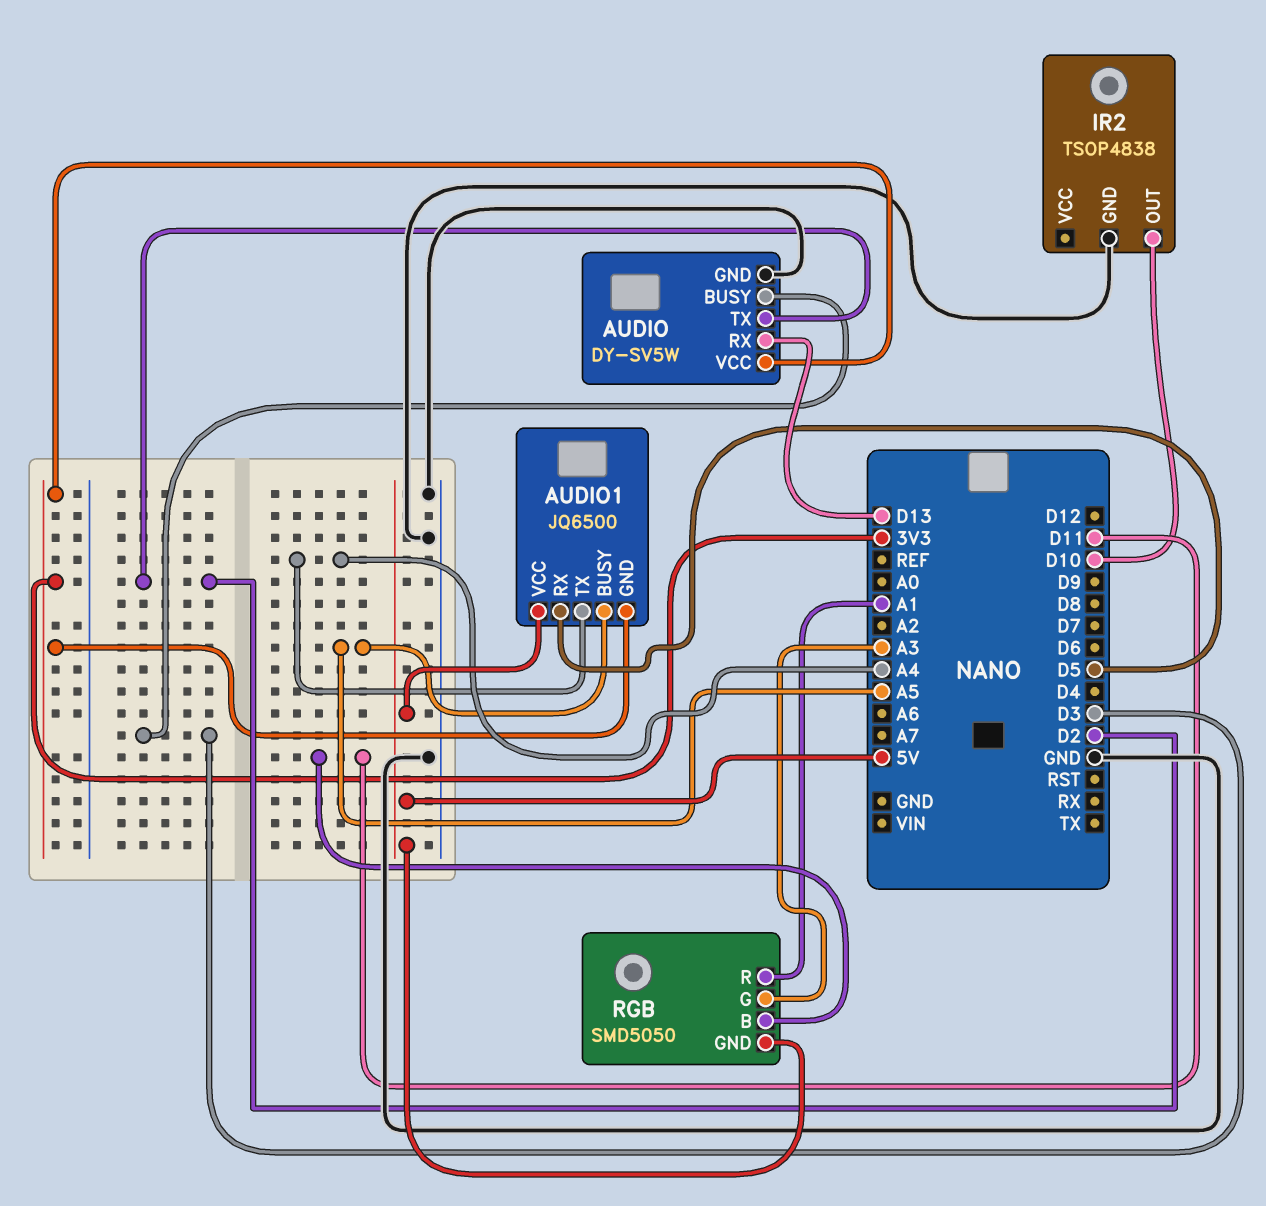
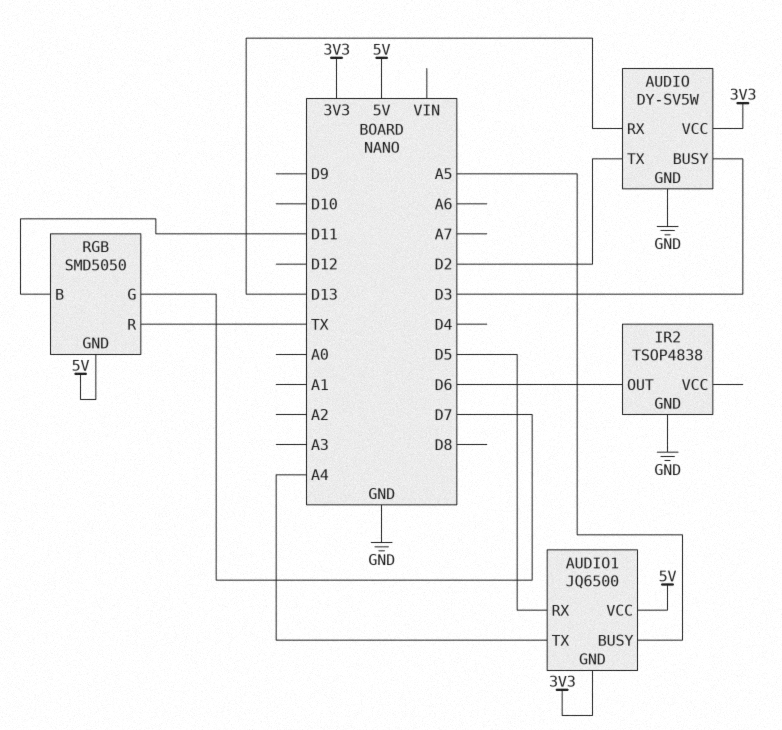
IR2 pin OUT: D10 -> D6
RGB pin G: A3 -> D7
RGB pin R: A1 -> TX

